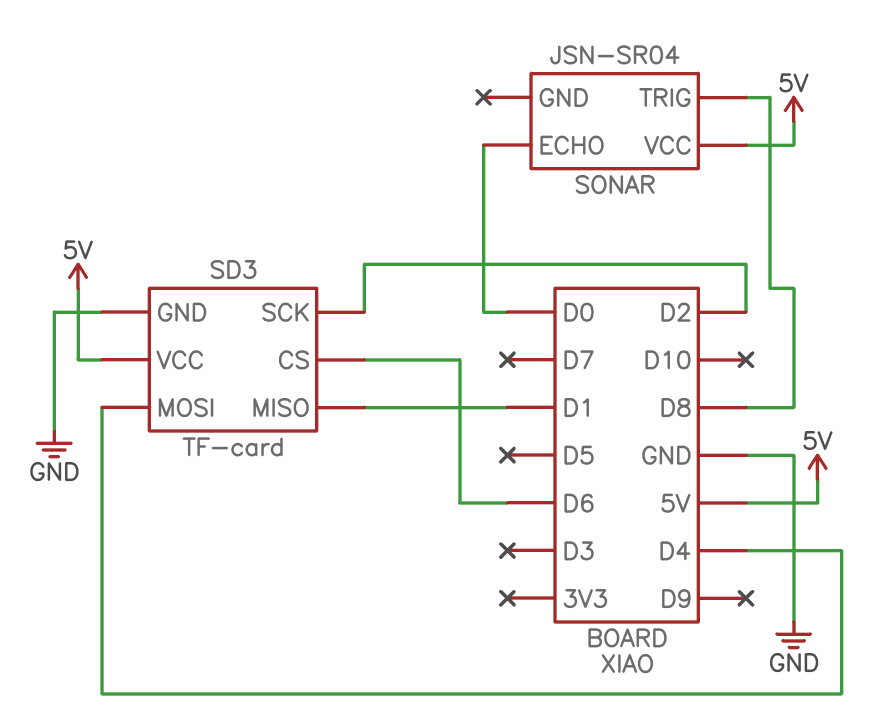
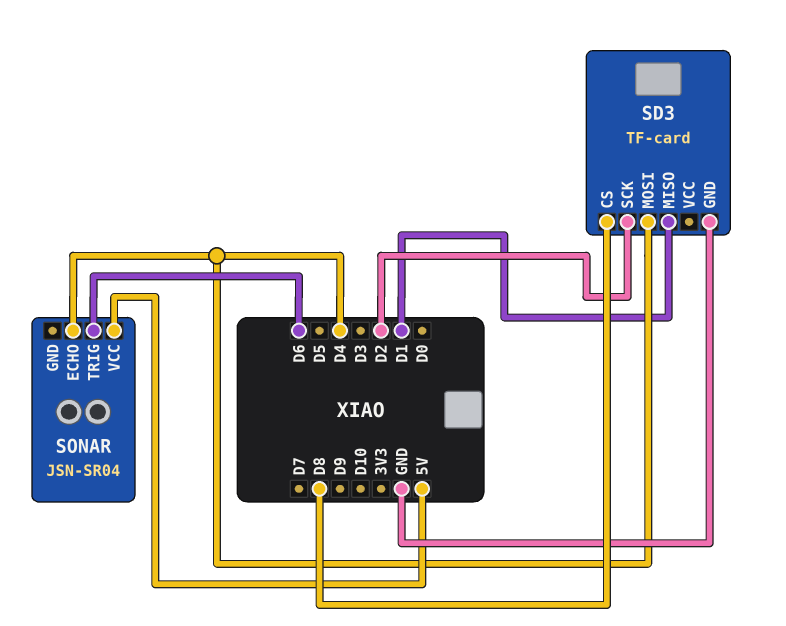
SD3 pin CS: D6 -> D8
SD3 pin VCC: 5V -> none
SONAR pin ECHO: D0 -> D4
SONAR pin TRIG: D8 -> D6

